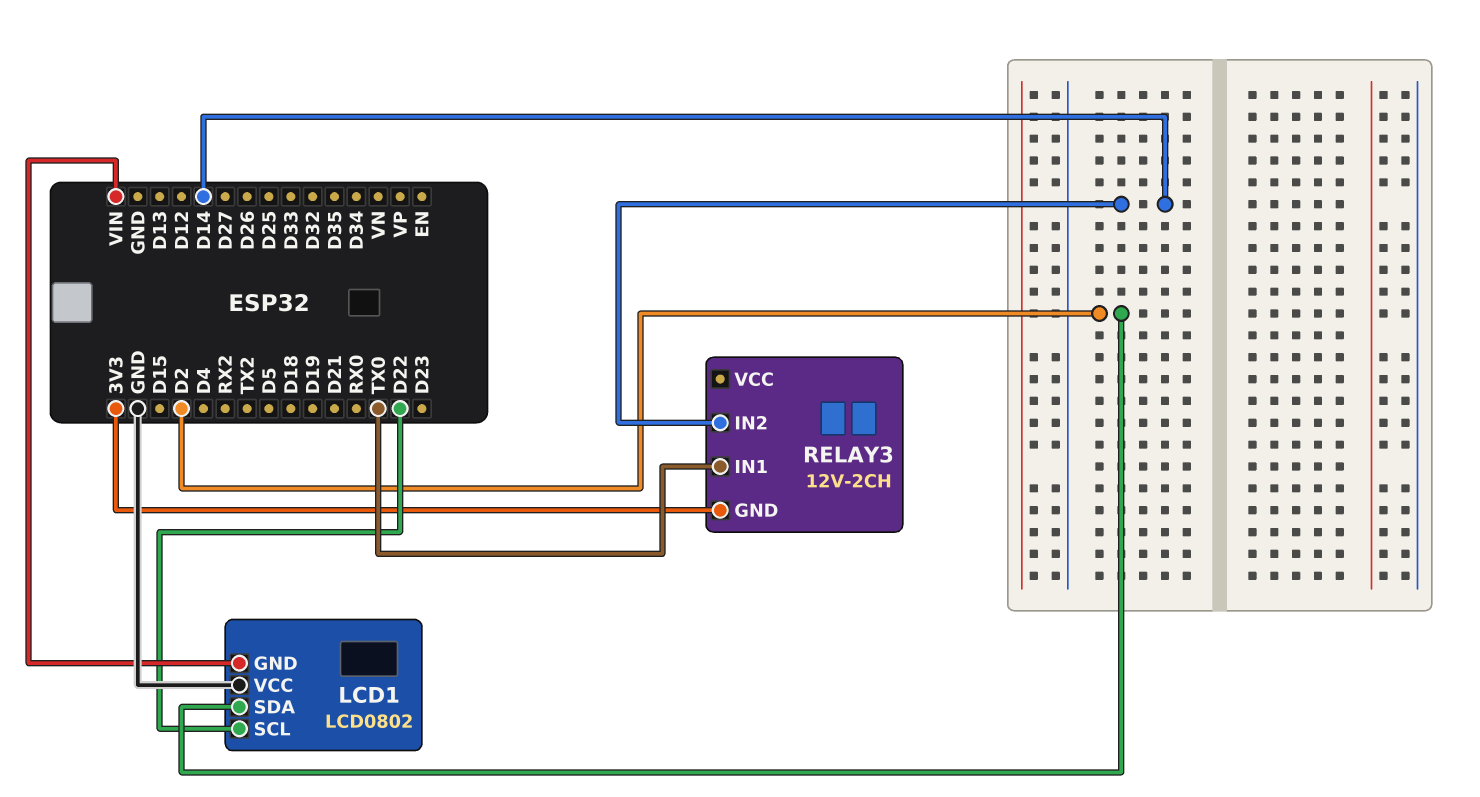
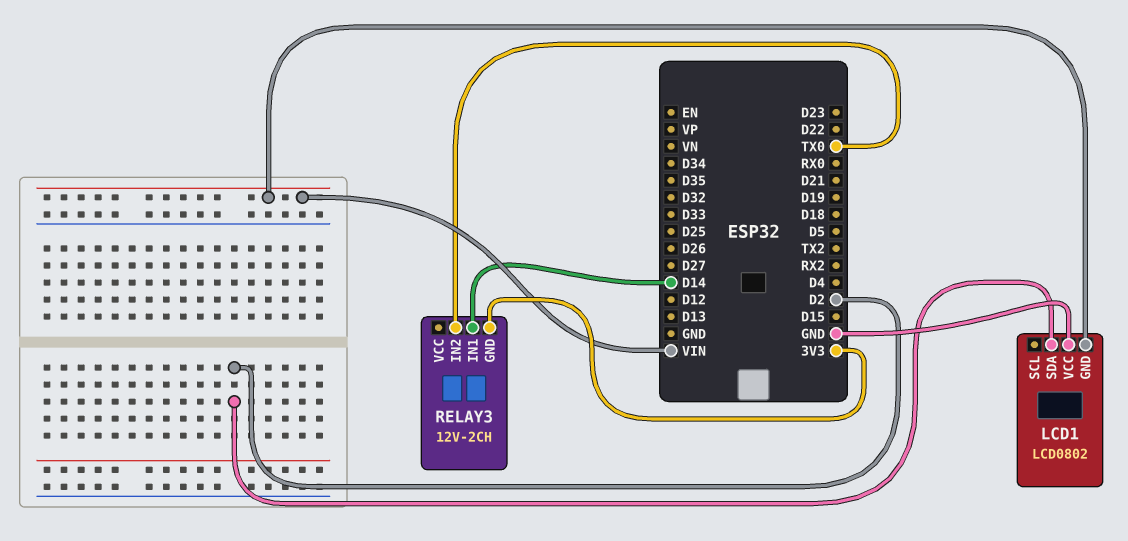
LCD1 pin SCL: D22 -> none
RELAY3 pin IN1: TX0 -> D14
RELAY3 pin IN2: D14 -> TX0

